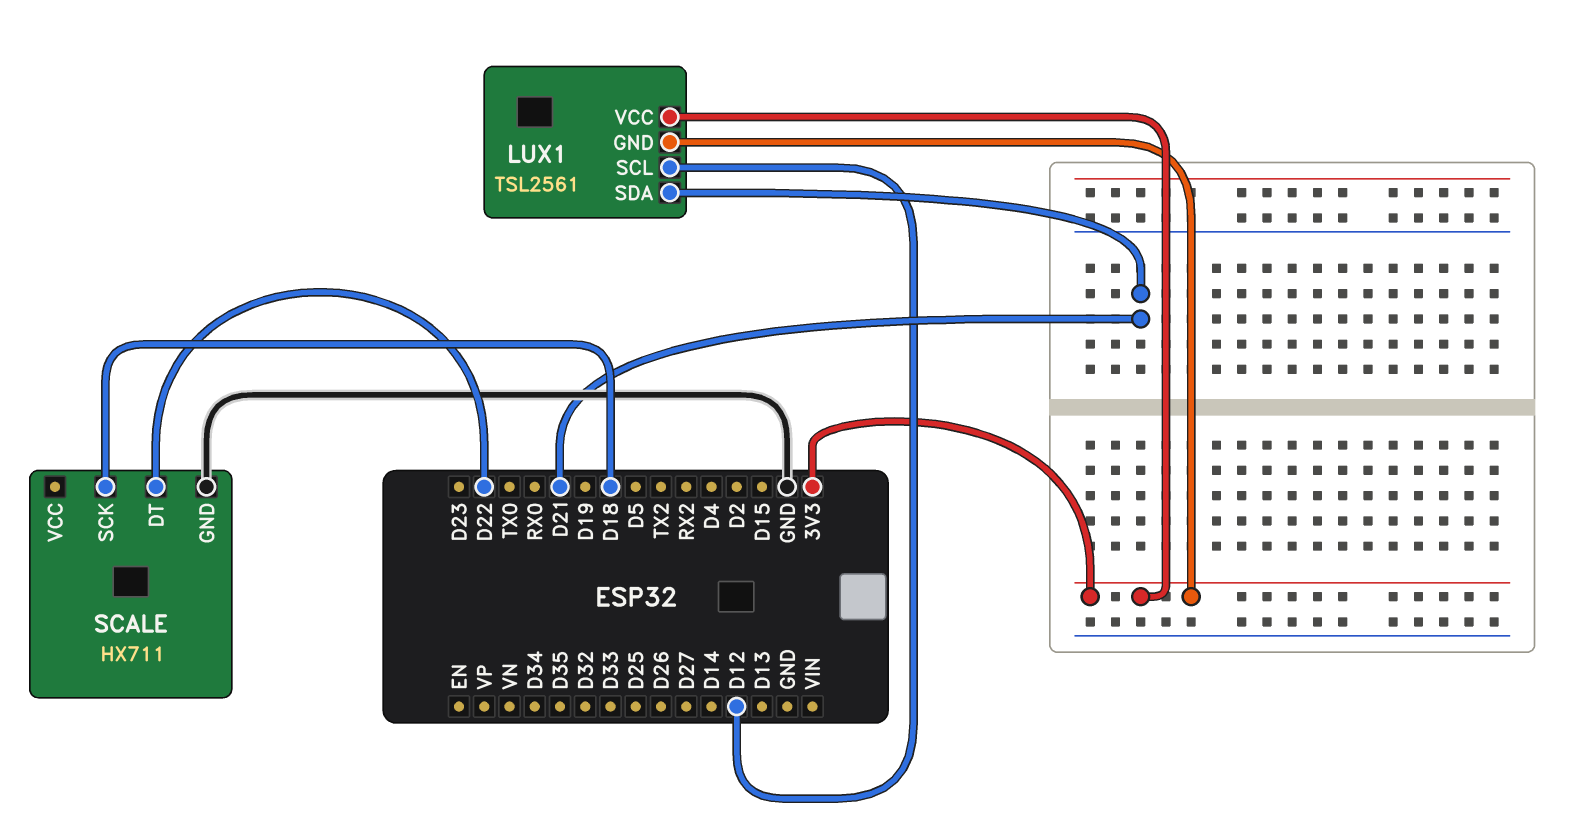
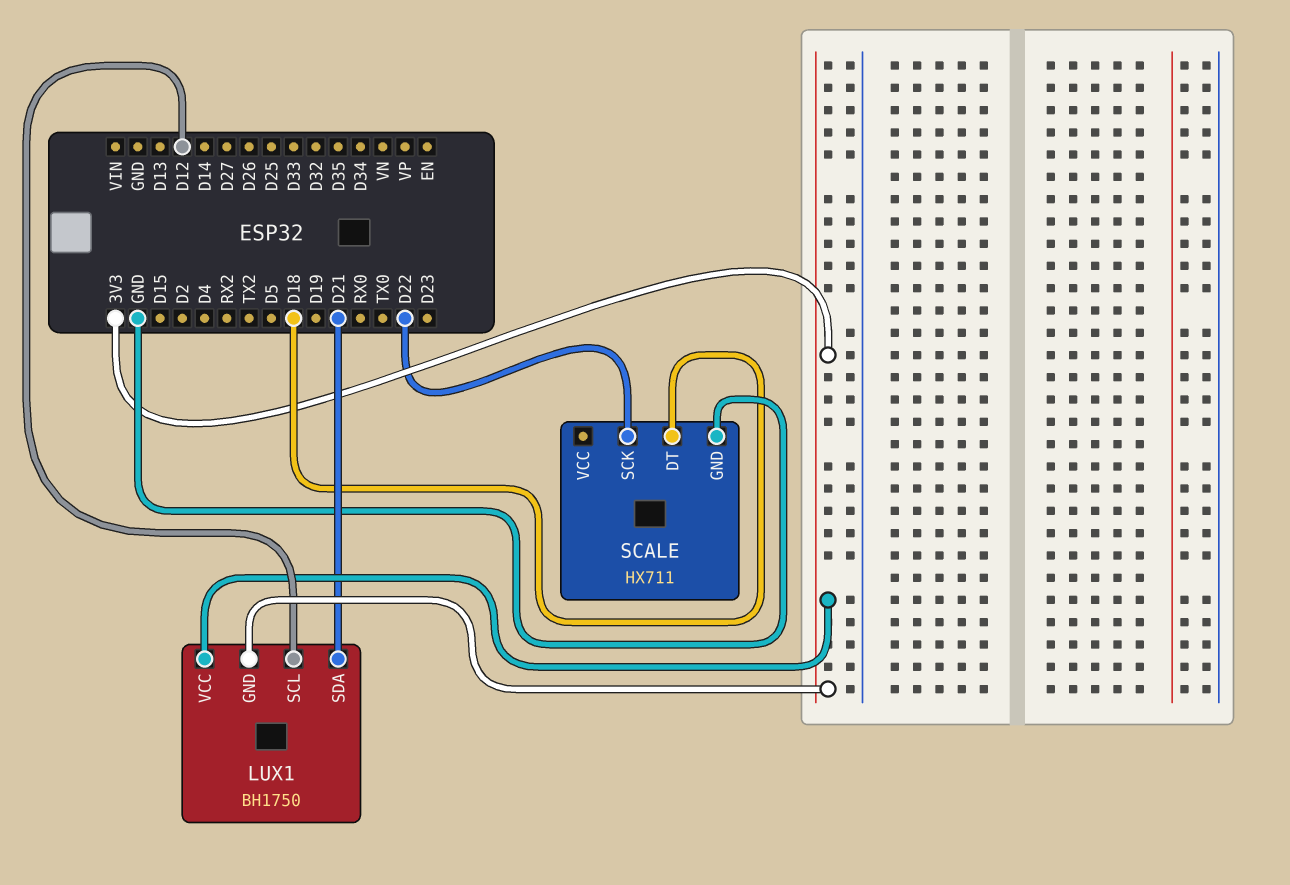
LUX1: TSL2561 -> BH1750
SCALE pin DT: D22 -> D18
SCALE pin SCK: D18 -> D22

